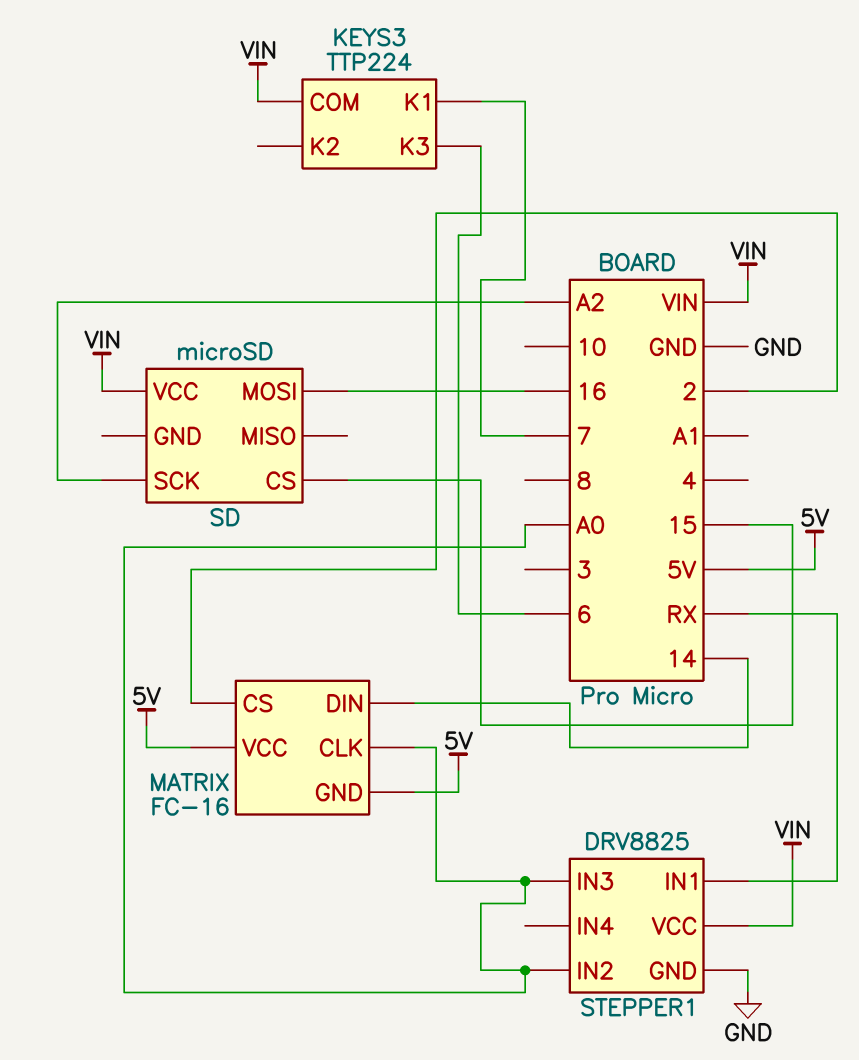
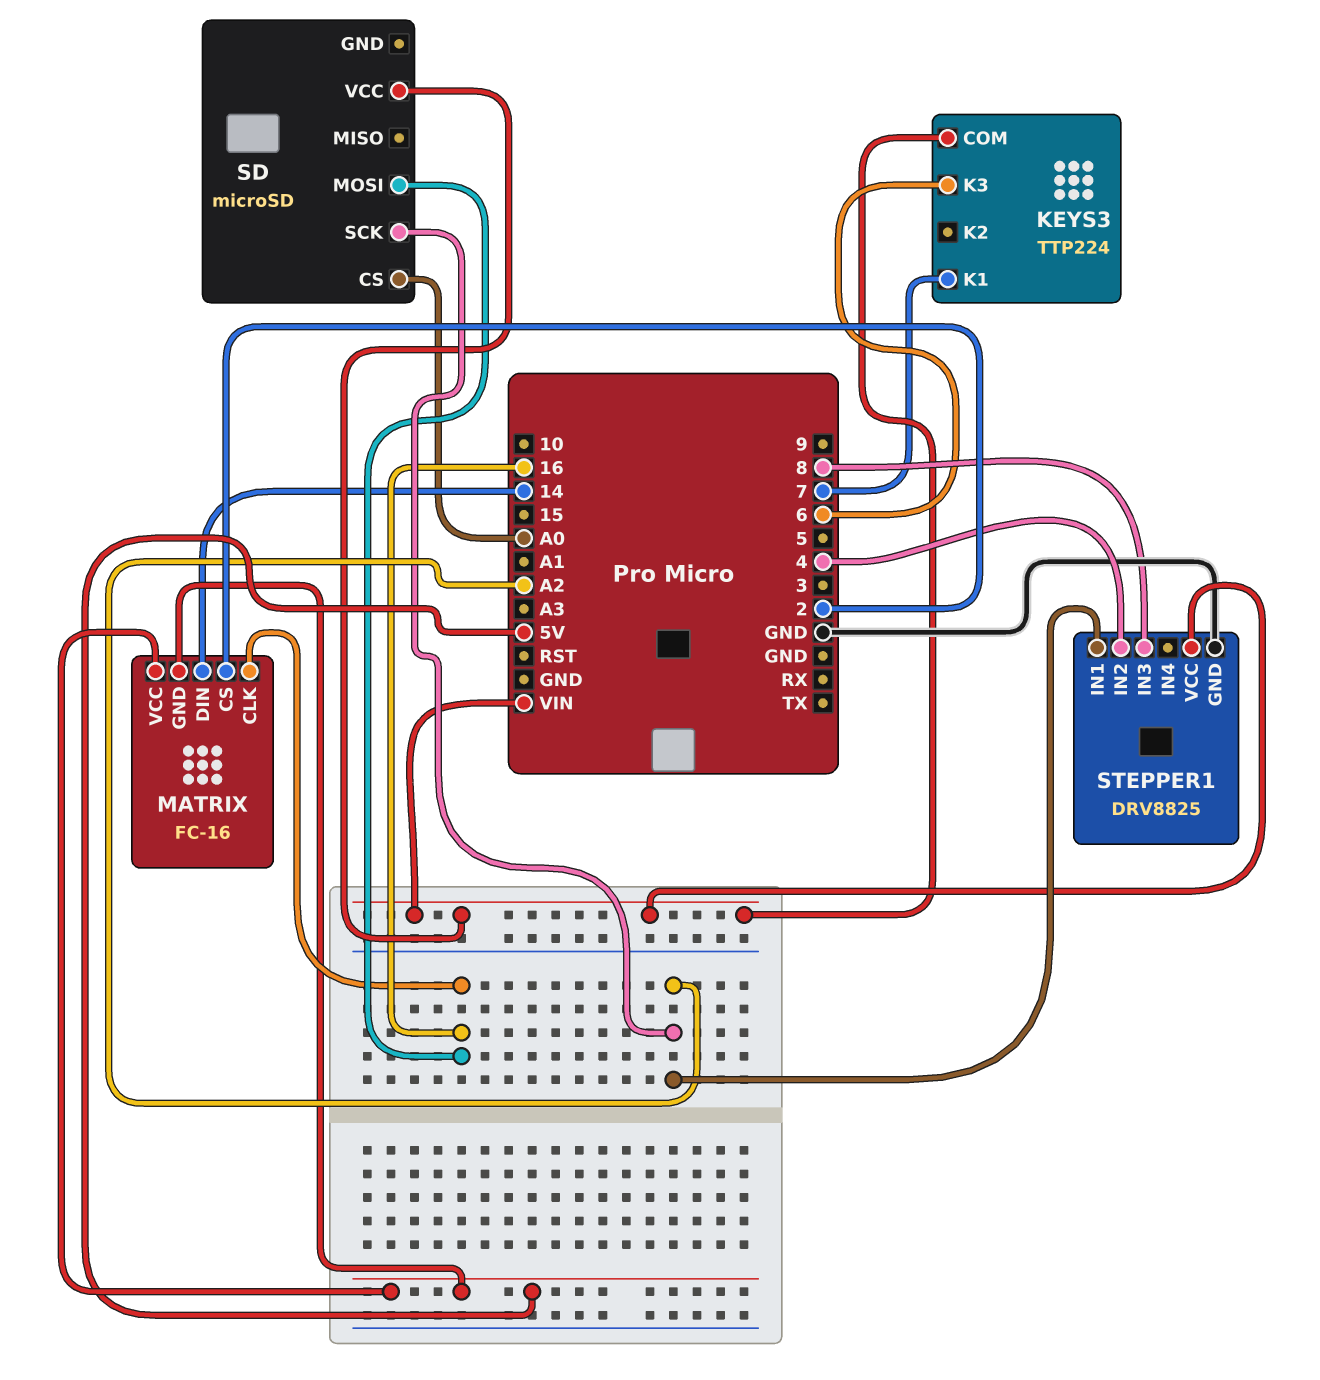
MATRIX pin CLK: A0 -> 16
SD pin CS: 15 -> A0
STEPPER1 pin IN1: RX -> A2
STEPPER1 pin IN2: A0 -> 4
STEPPER1 pin IN3: A0 -> 8

